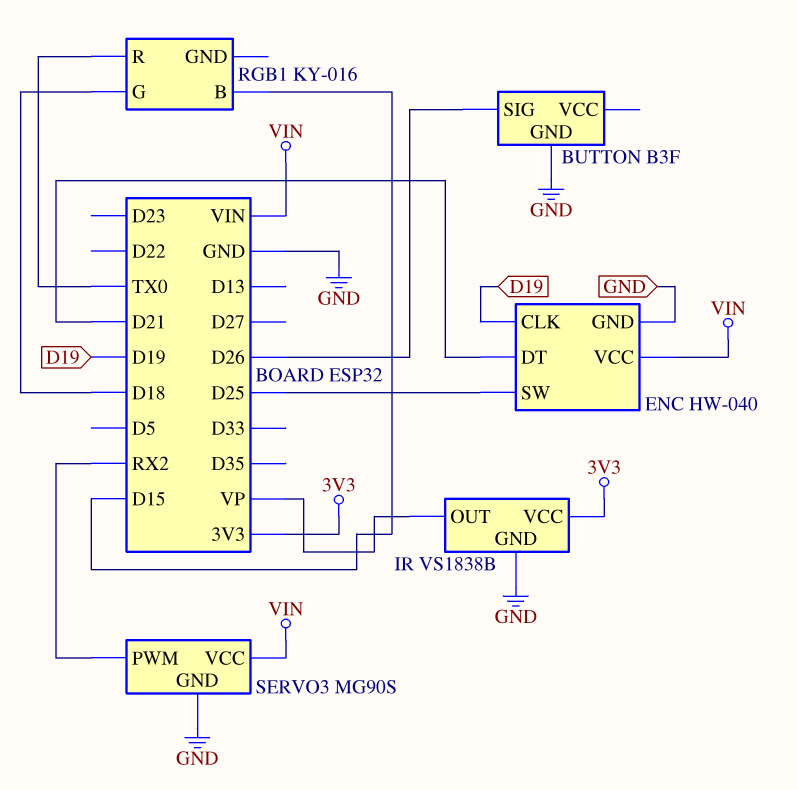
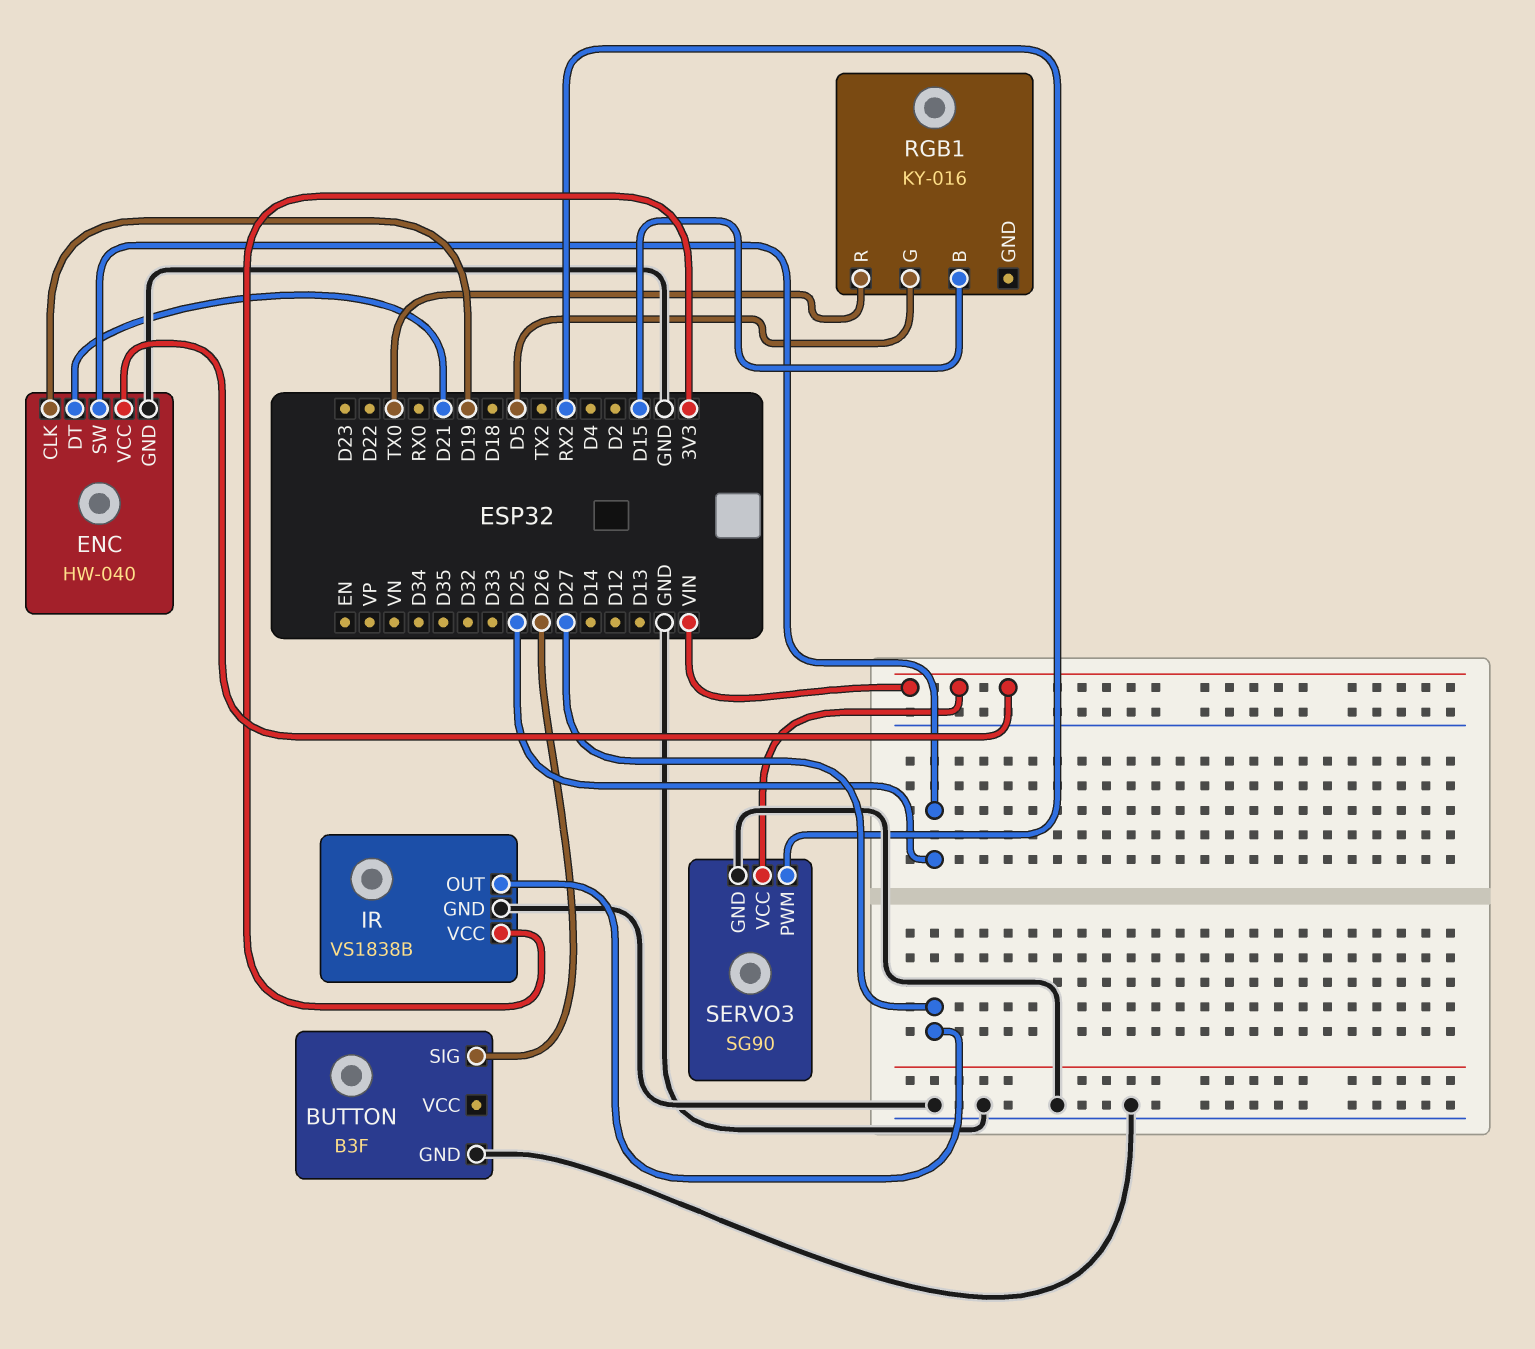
IR pin OUT: VP -> D27
RGB1 pin G: D18 -> D5
SERVO3: MG90S -> SG90

